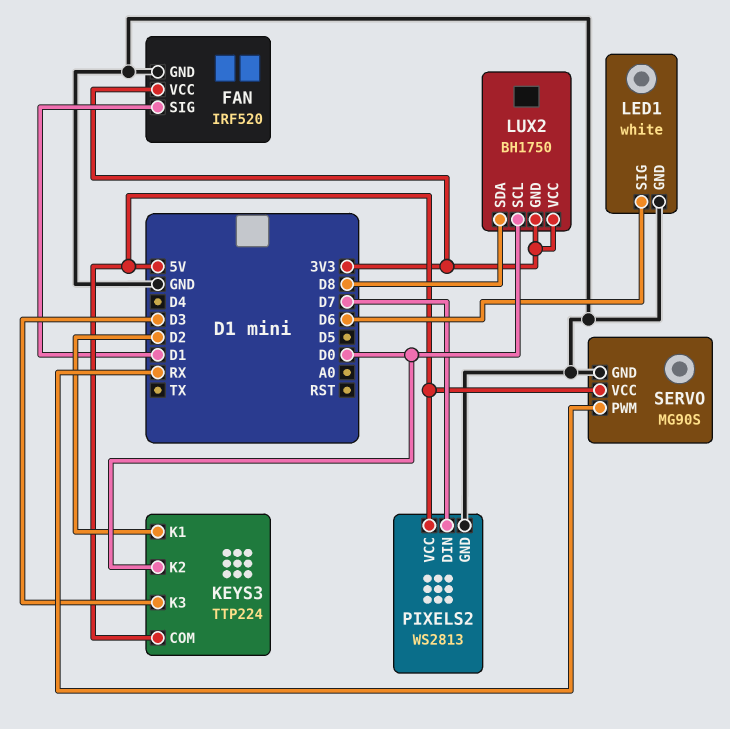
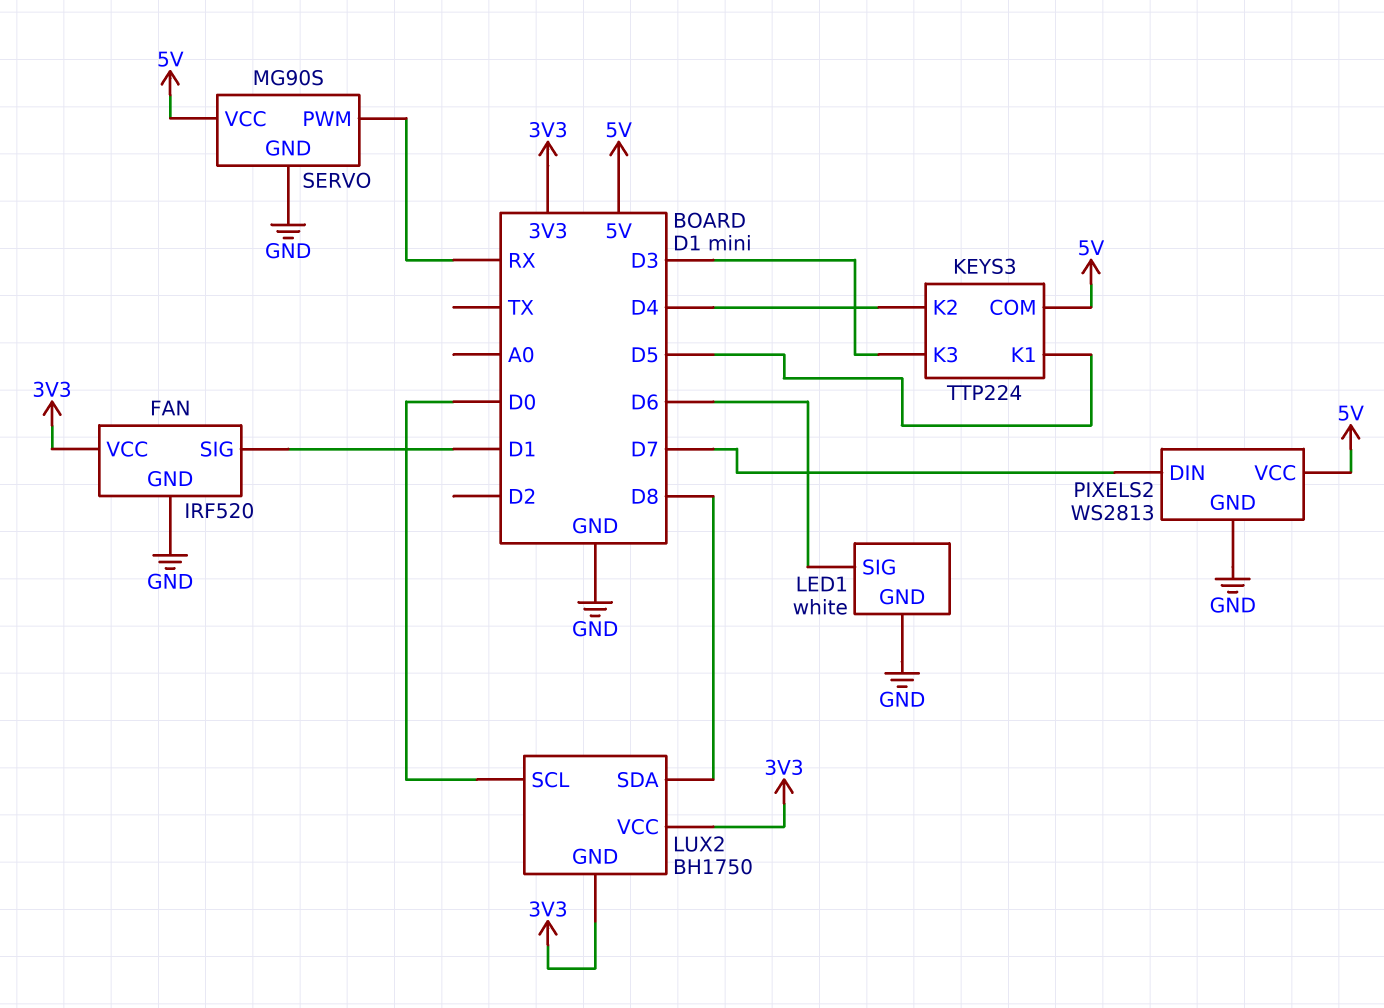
KEYS3 pin K1: D2 -> D5
KEYS3 pin K2: D0 -> D4

